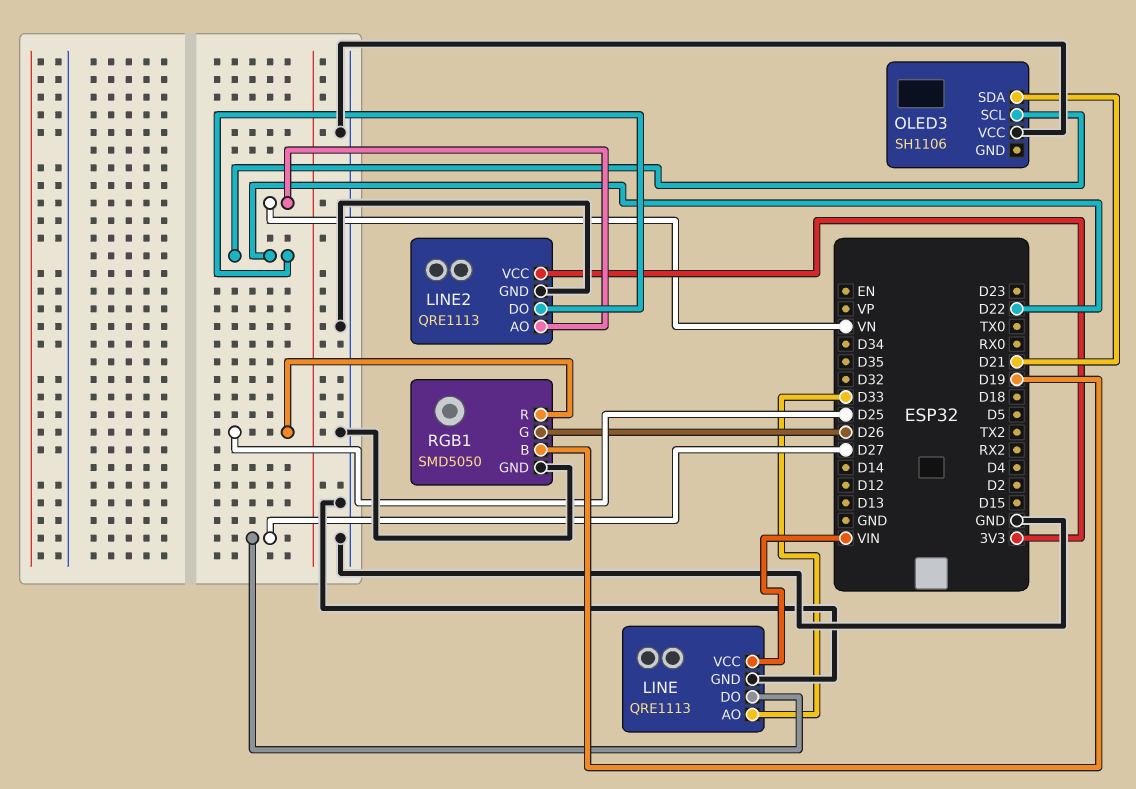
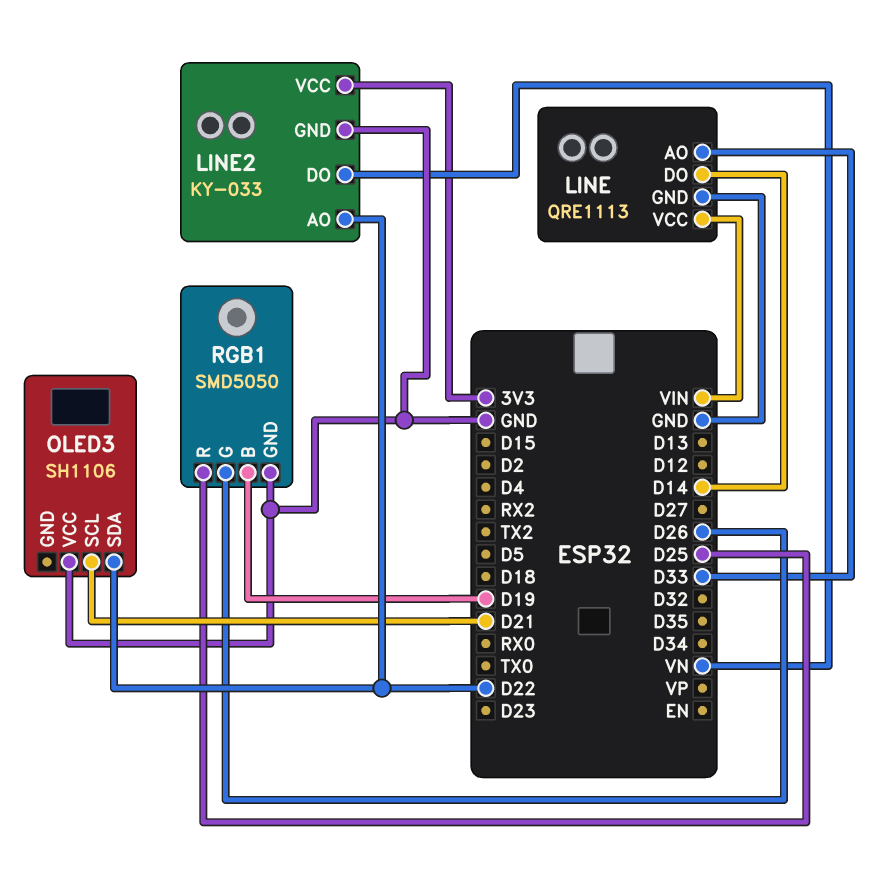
LINE pin DO: D27 -> D14
LINE2: QRE1113 -> KY-033
LINE2 pin AO: VN -> D22
LINE2 pin DO: D22 -> VN
OLED3 pin SCL: D22 -> D21
OLED3 pin SDA: D21 -> D22

